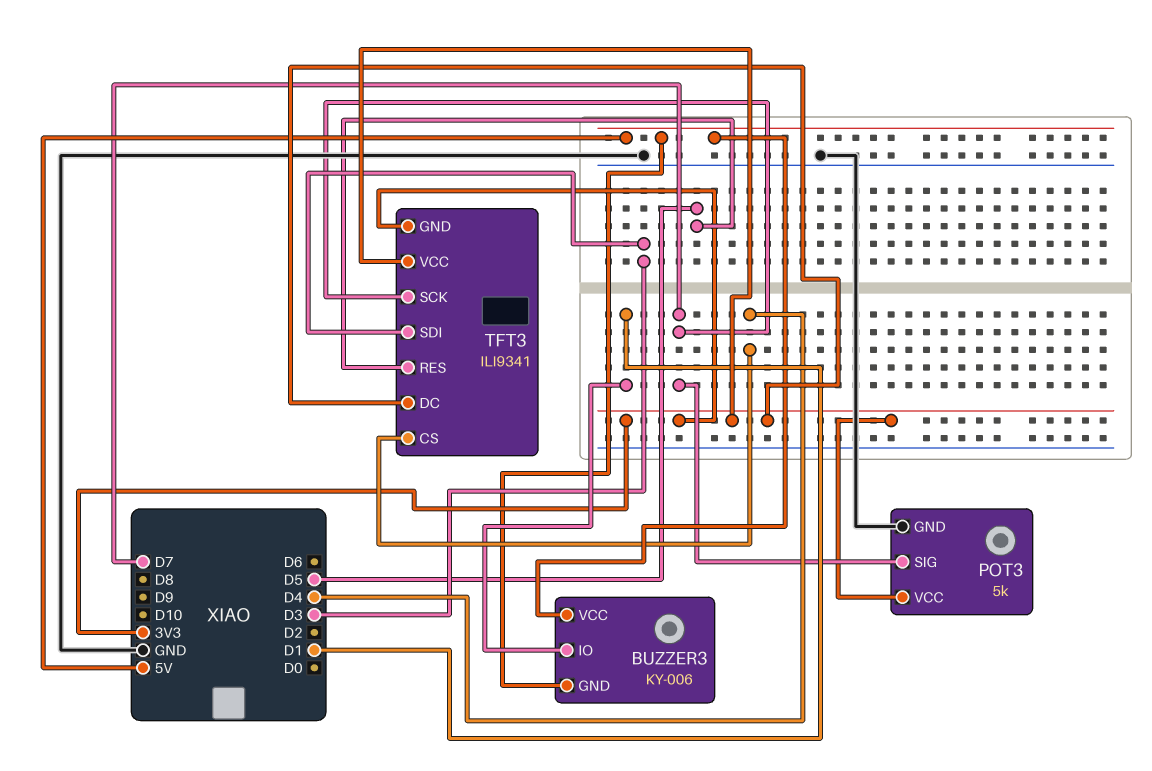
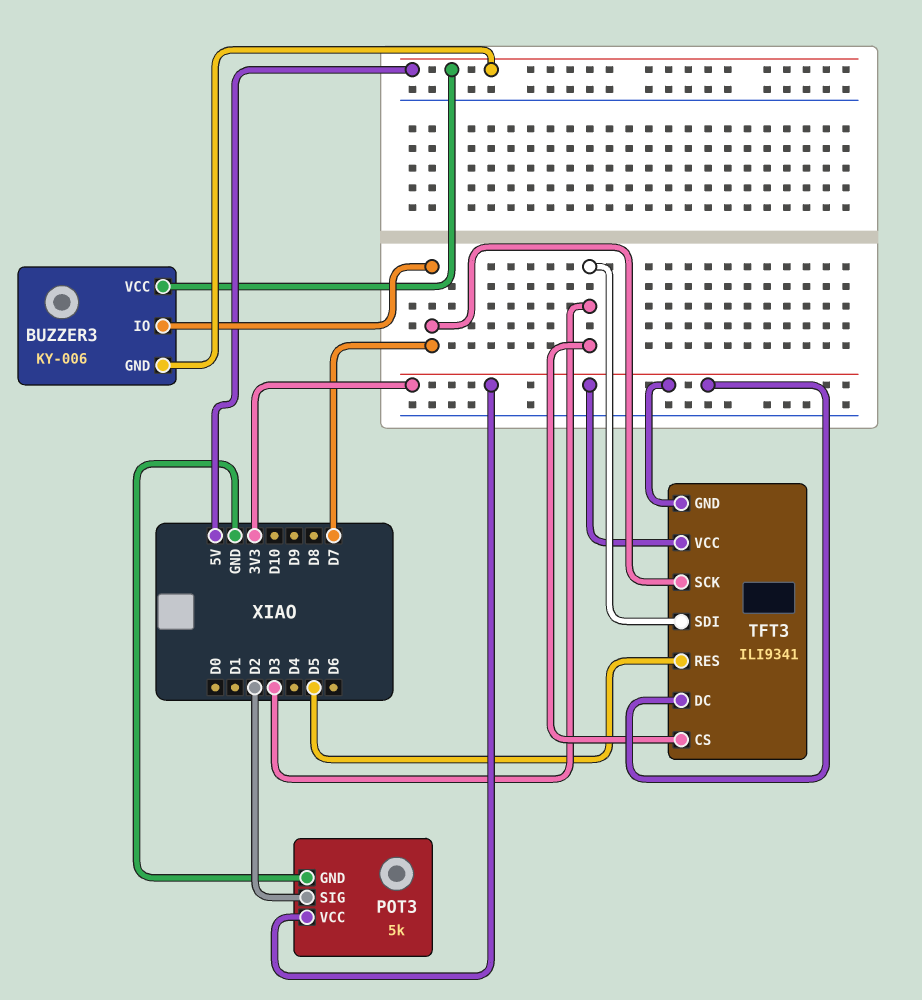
BUZZER3 pin IO: D1 -> D7
POT3 pin SIG: D7 -> D2
TFT3 pin CS: D4 -> D3

